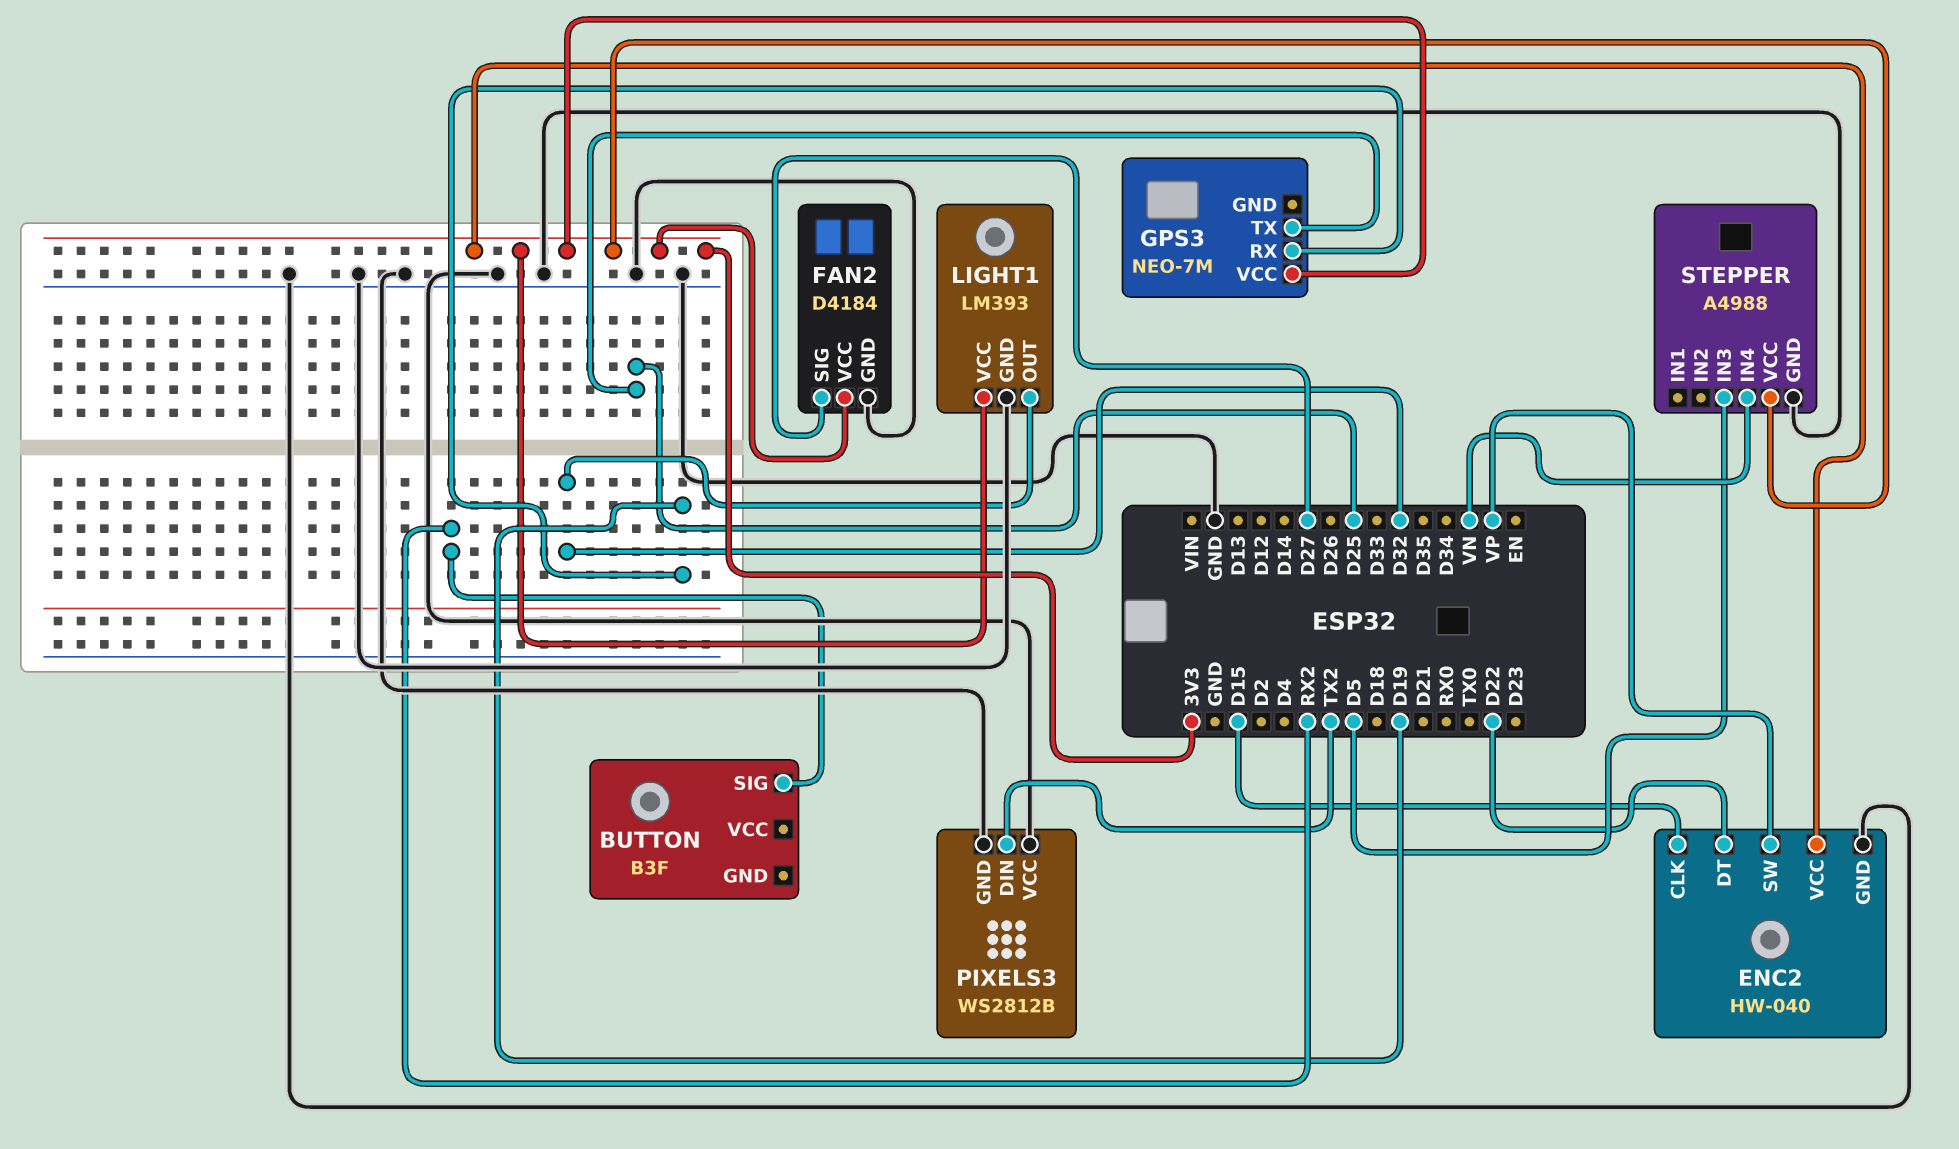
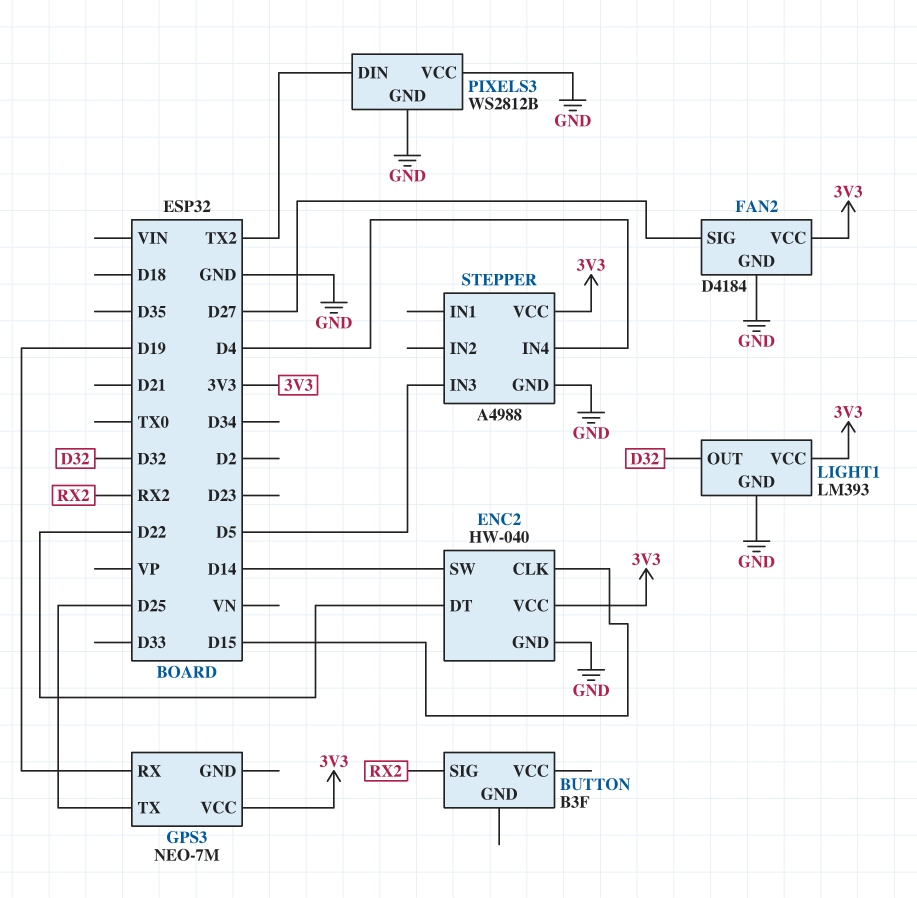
ENC2 pin SW: VP -> D14
STEPPER pin IN4: VN -> D4

